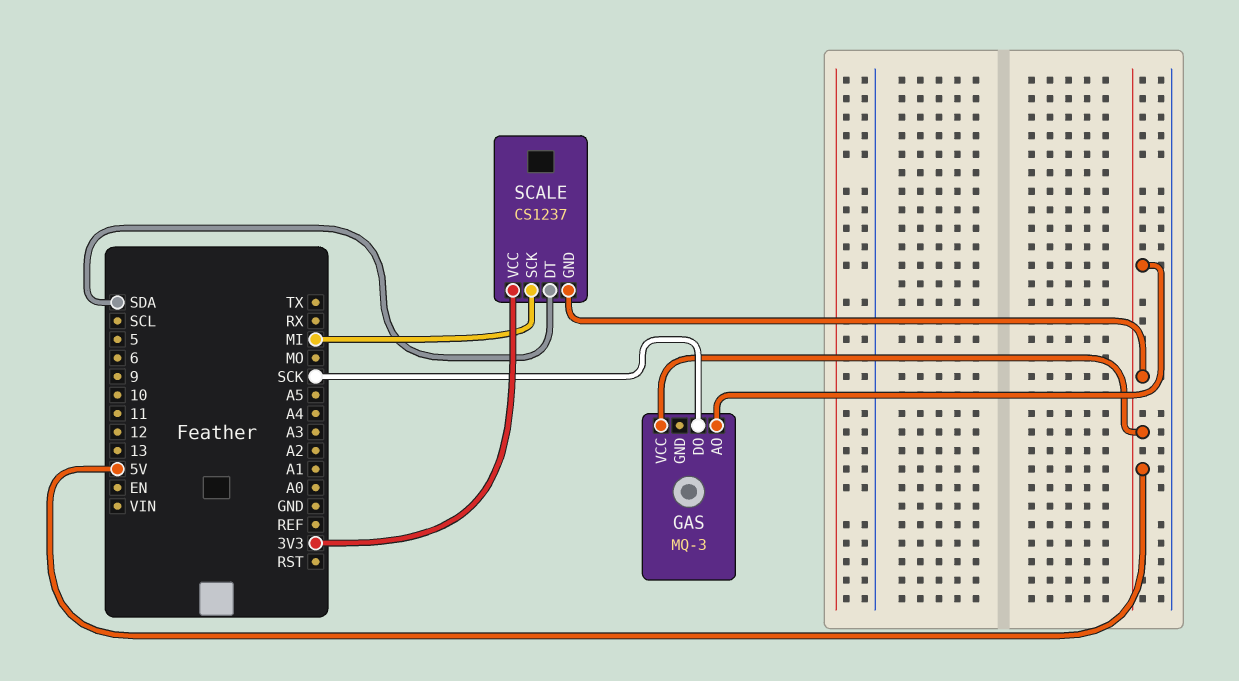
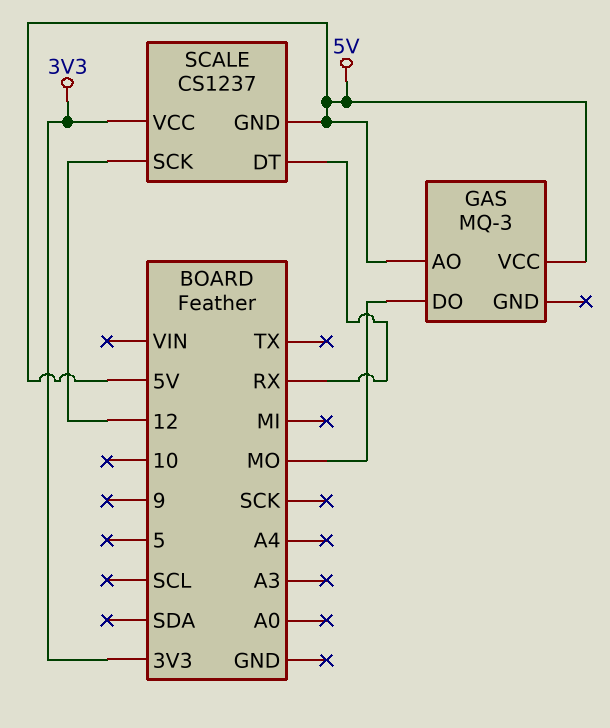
GAS pin DO: SCK -> MO
SCALE pin DT: SDA -> RX
SCALE pin SCK: MI -> 12

